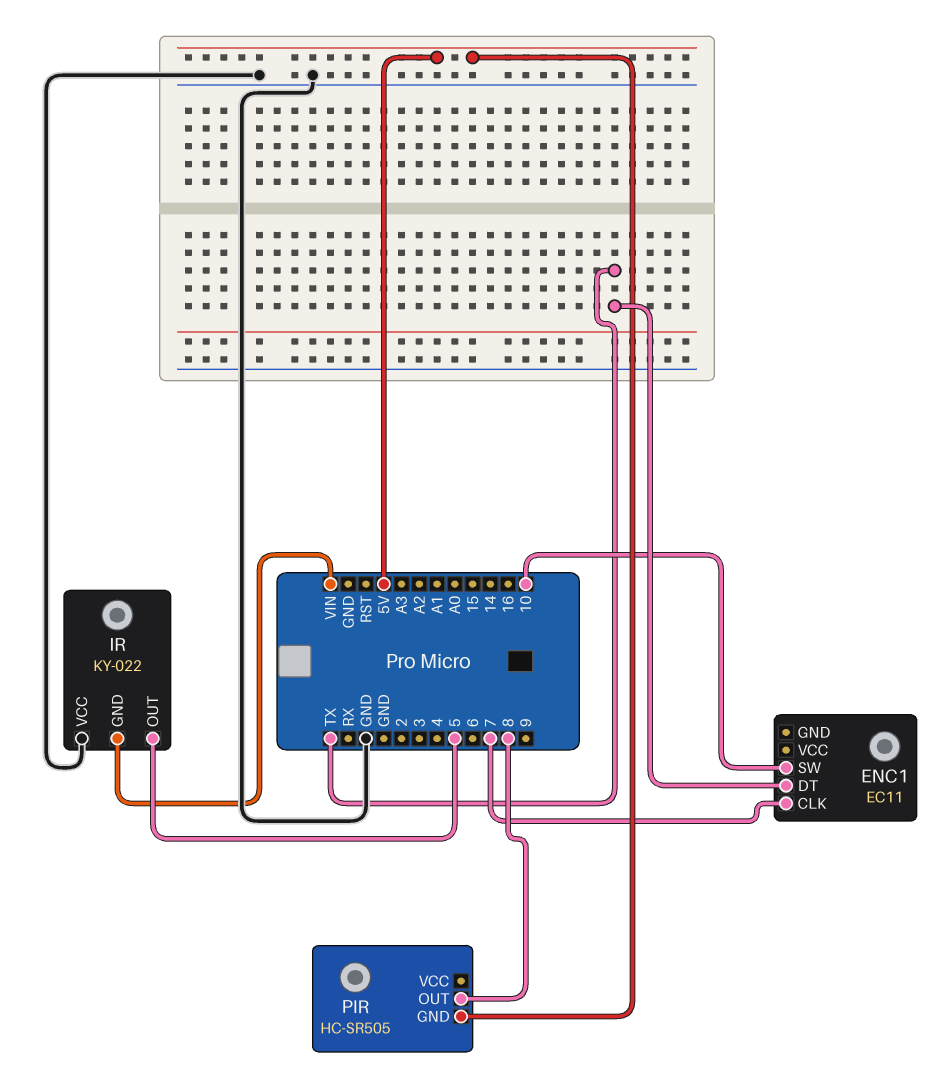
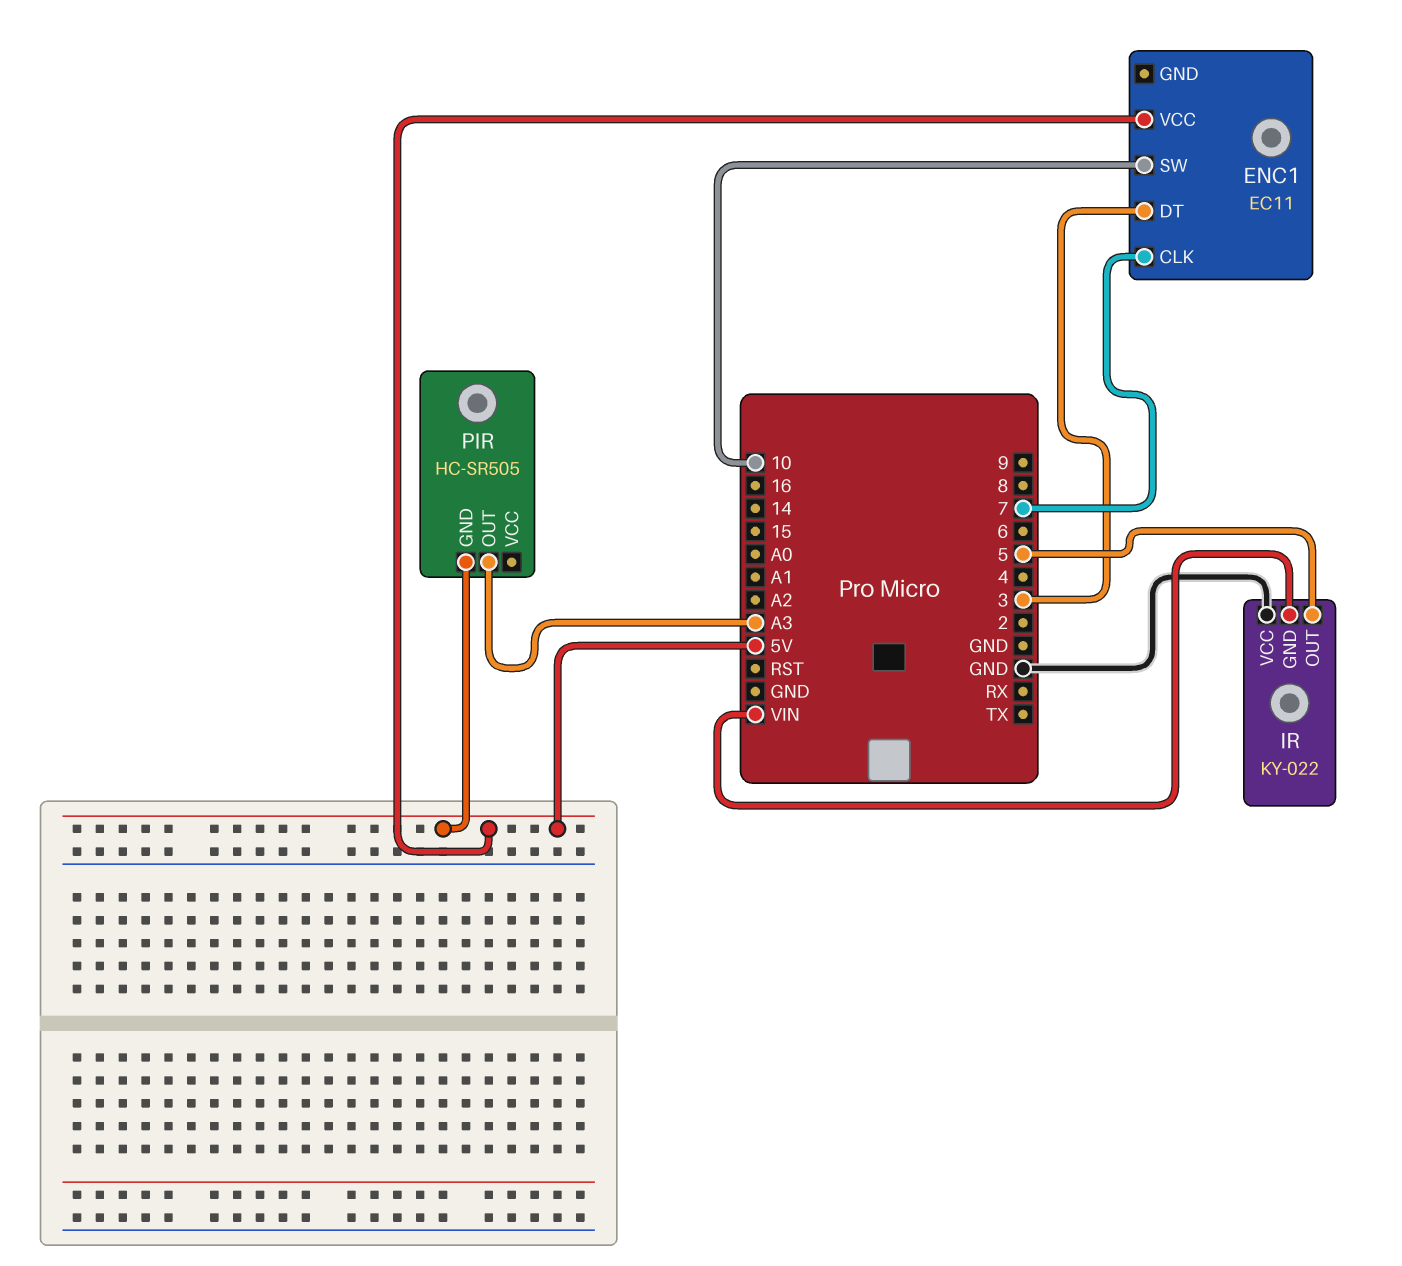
ENC1 pin DT: TX -> 3
ENC1 pin VCC: none -> 5V
PIR pin OUT: 8 -> A3

